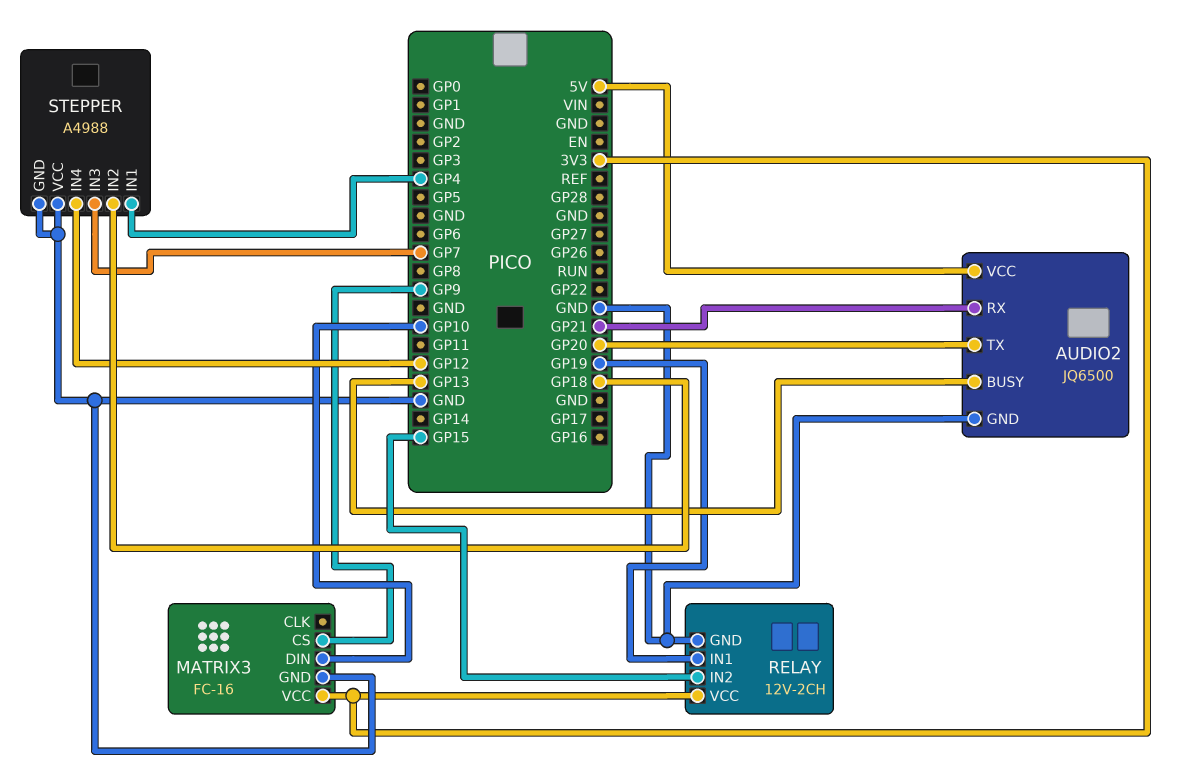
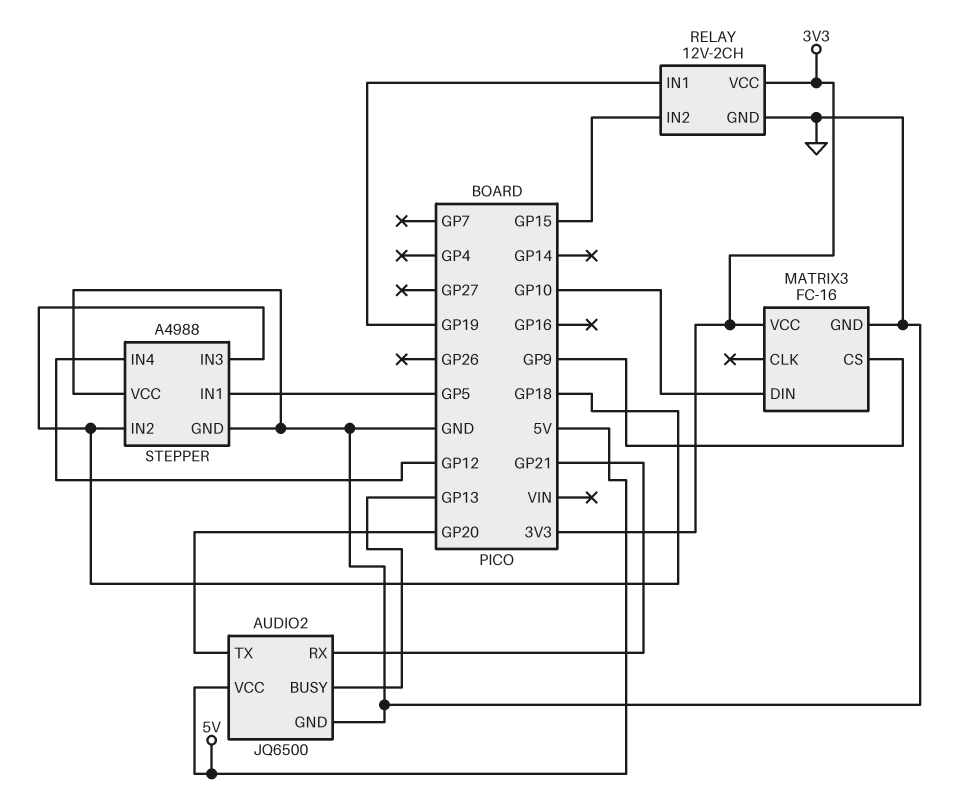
STEPPER pin IN1: GP4 -> GP5
STEPPER pin IN3: GP7 -> GP18

